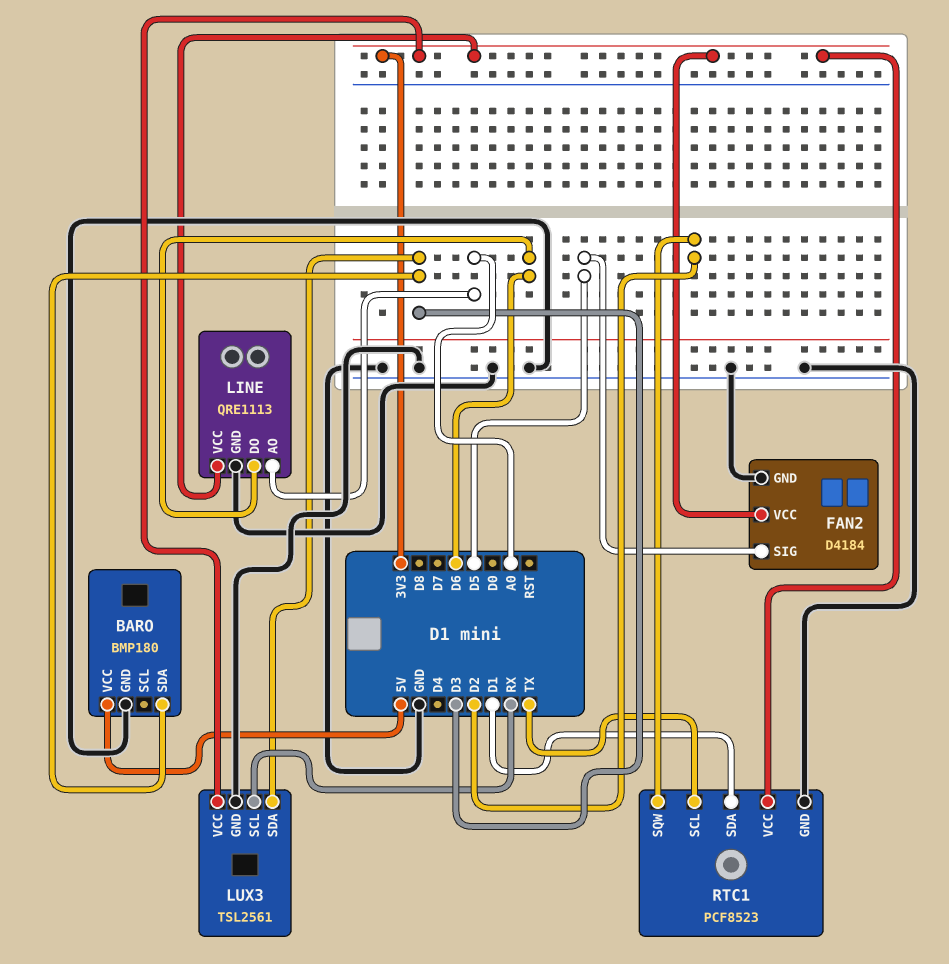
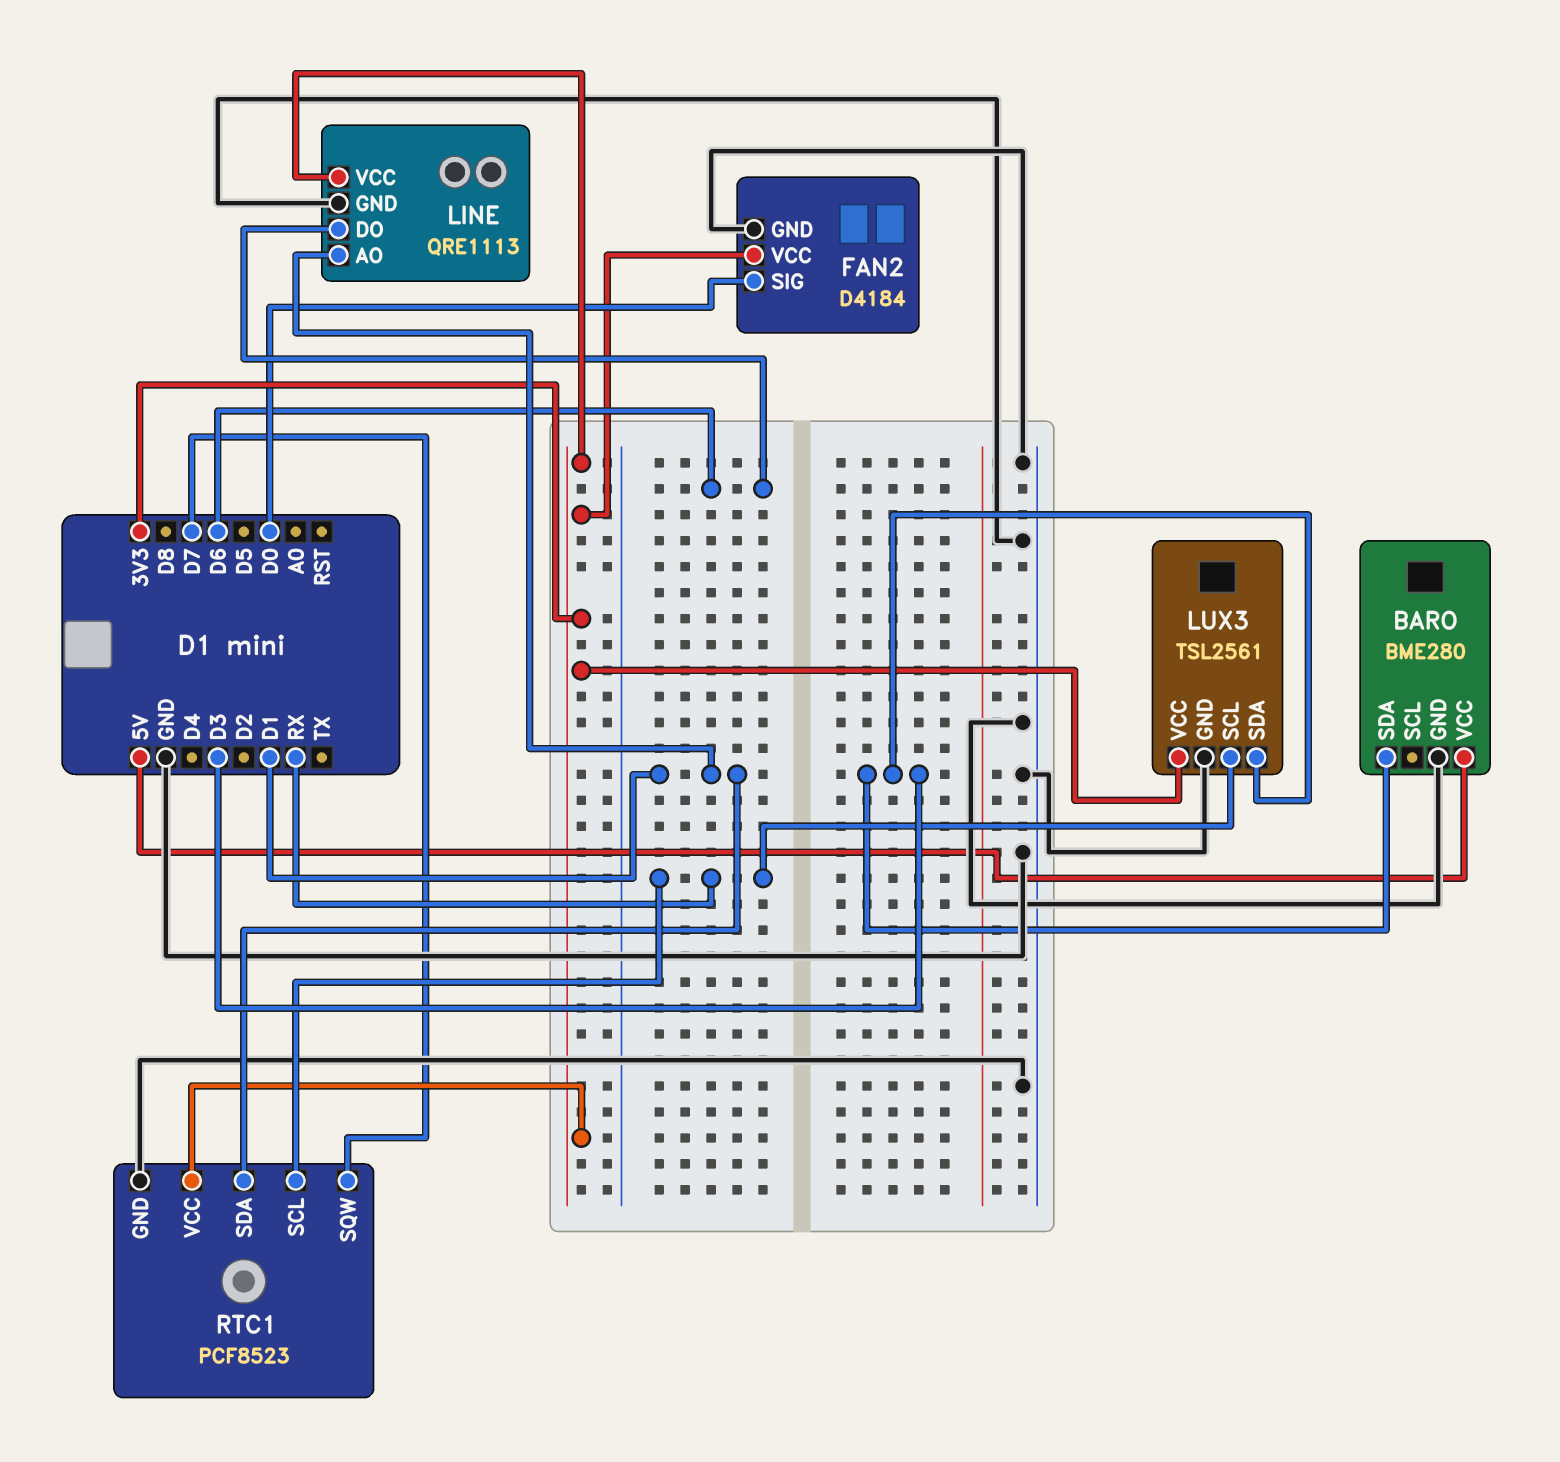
BARO: BMP180 -> BME280
FAN2 pin SIG: D5 -> D0
LINE pin AO: A0 -> D1
RTC1 pin SCL: TX -> RX
RTC1 pin SQW: D2 -> D7

